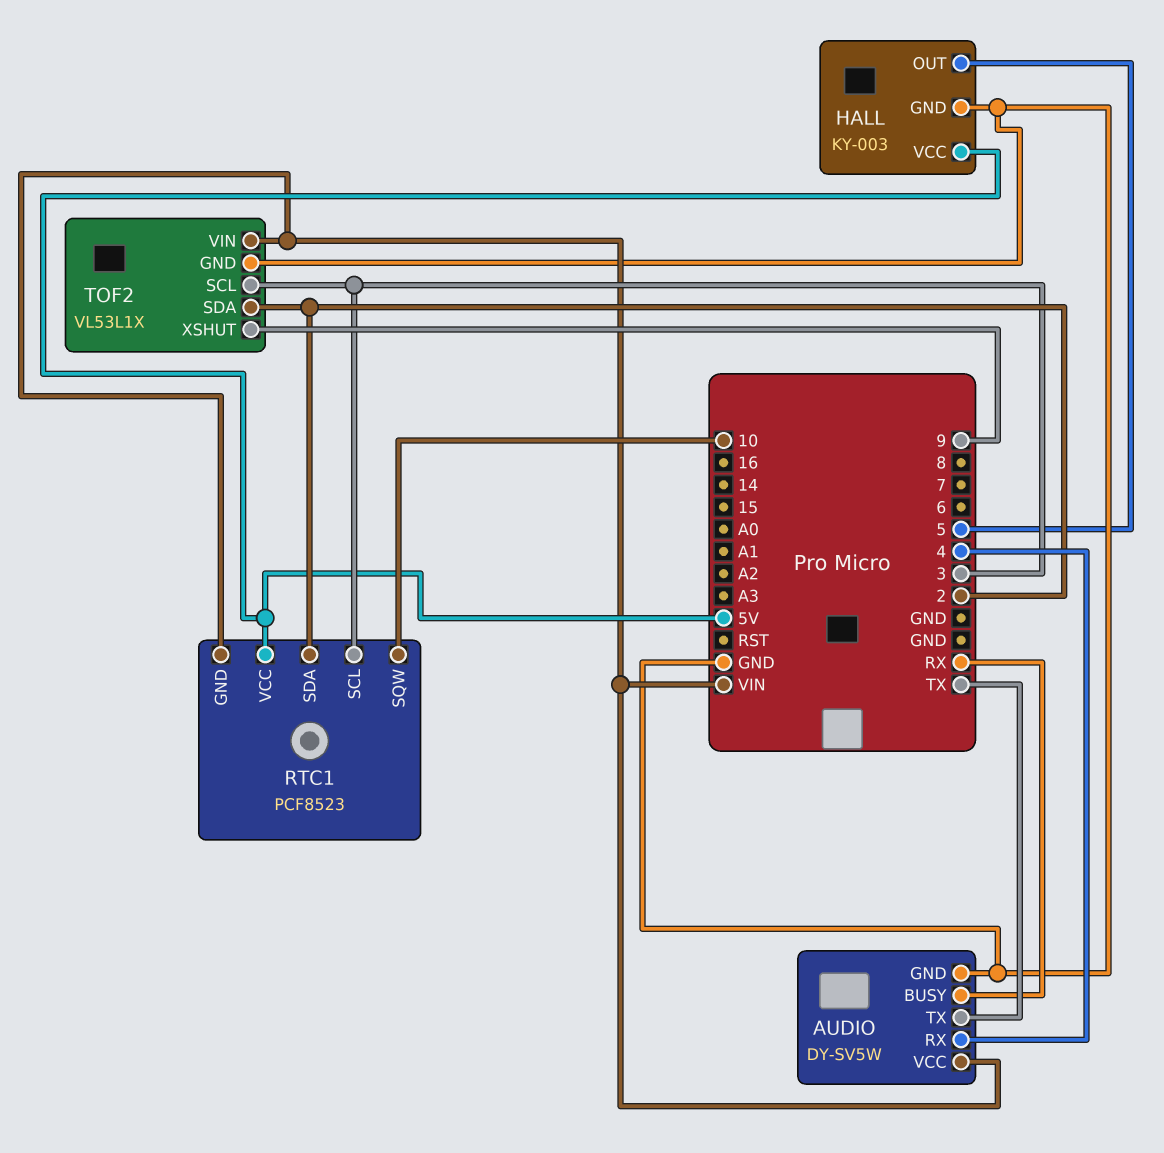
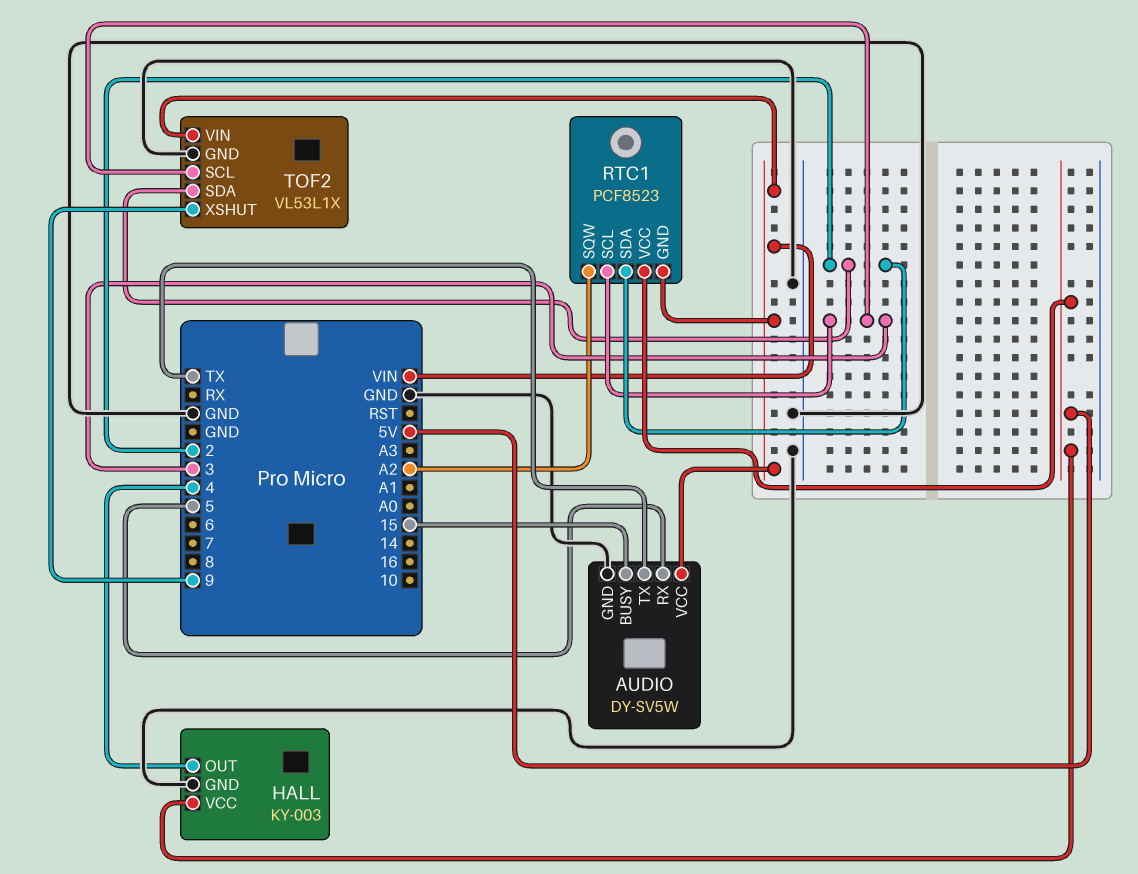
AUDIO pin BUSY: RX -> 15
AUDIO pin RX: 4 -> 5
HALL pin OUT: 5 -> 4
RTC1 pin SQW: 10 -> A2

